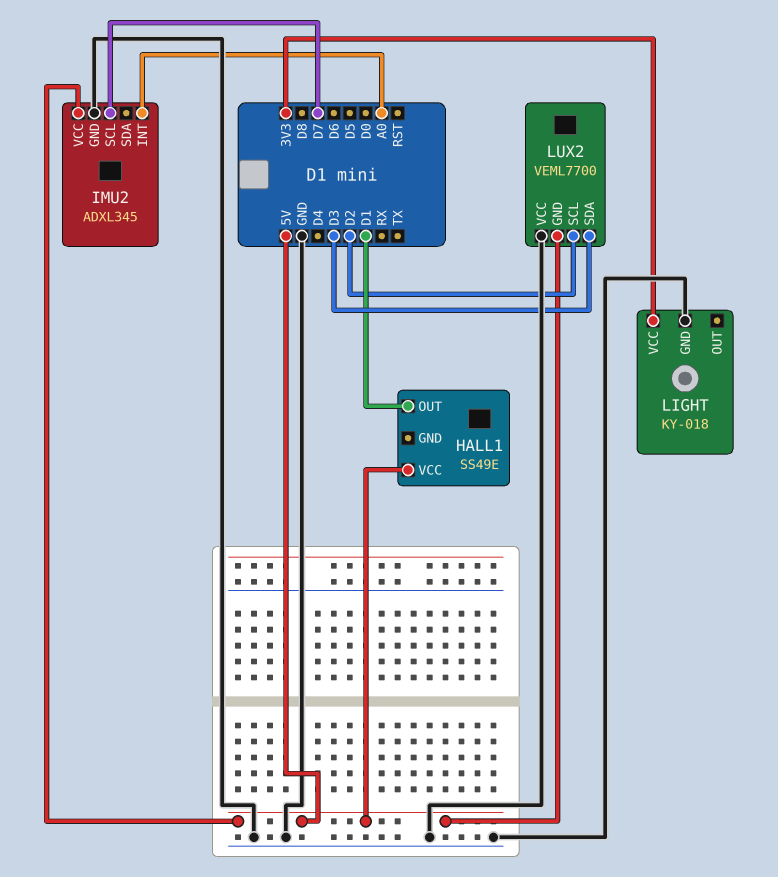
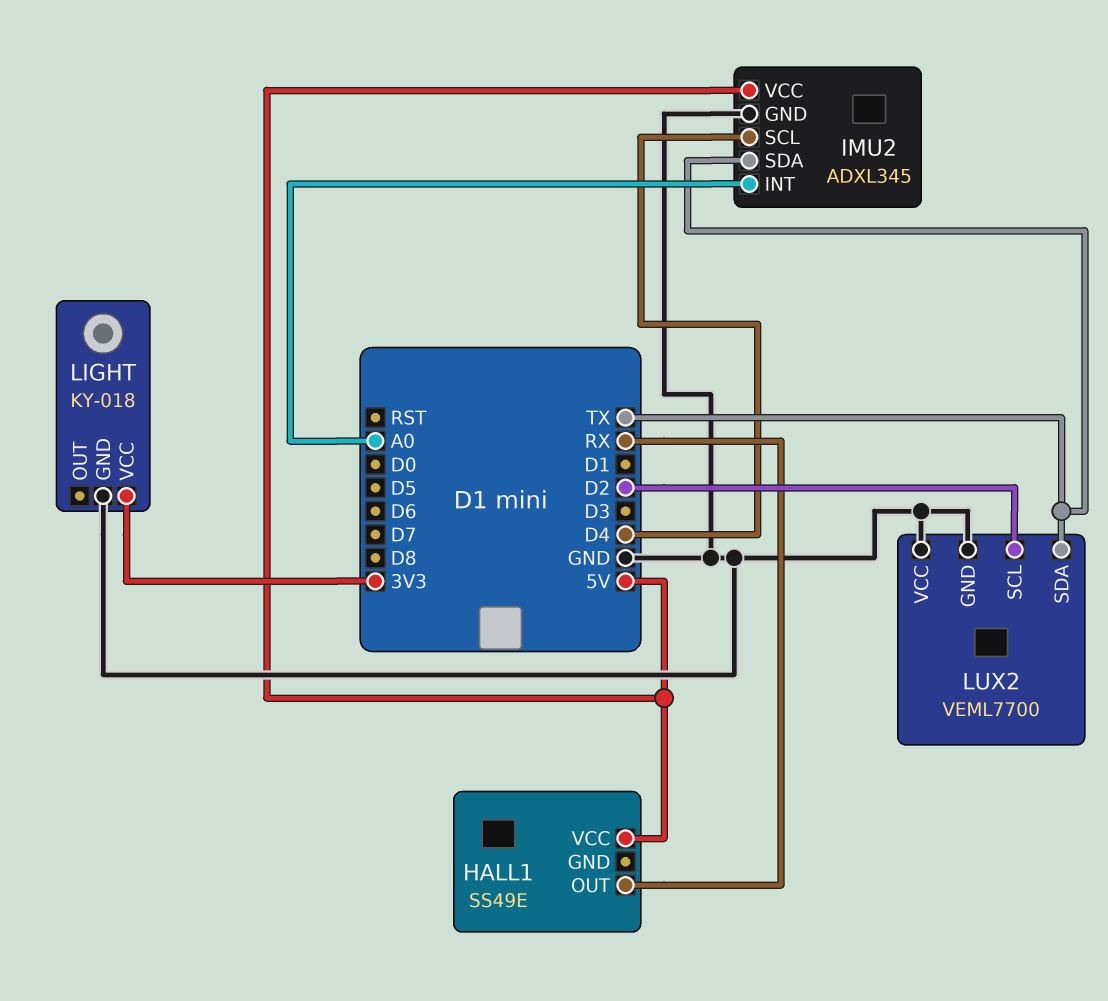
HALL1 pin OUT: D1 -> RX
IMU2 pin SCL: D7 -> D4
IMU2 pin SDA: none -> TX
LUX2 pin GND: 5V -> GND
LUX2 pin SDA: D3 -> TX

